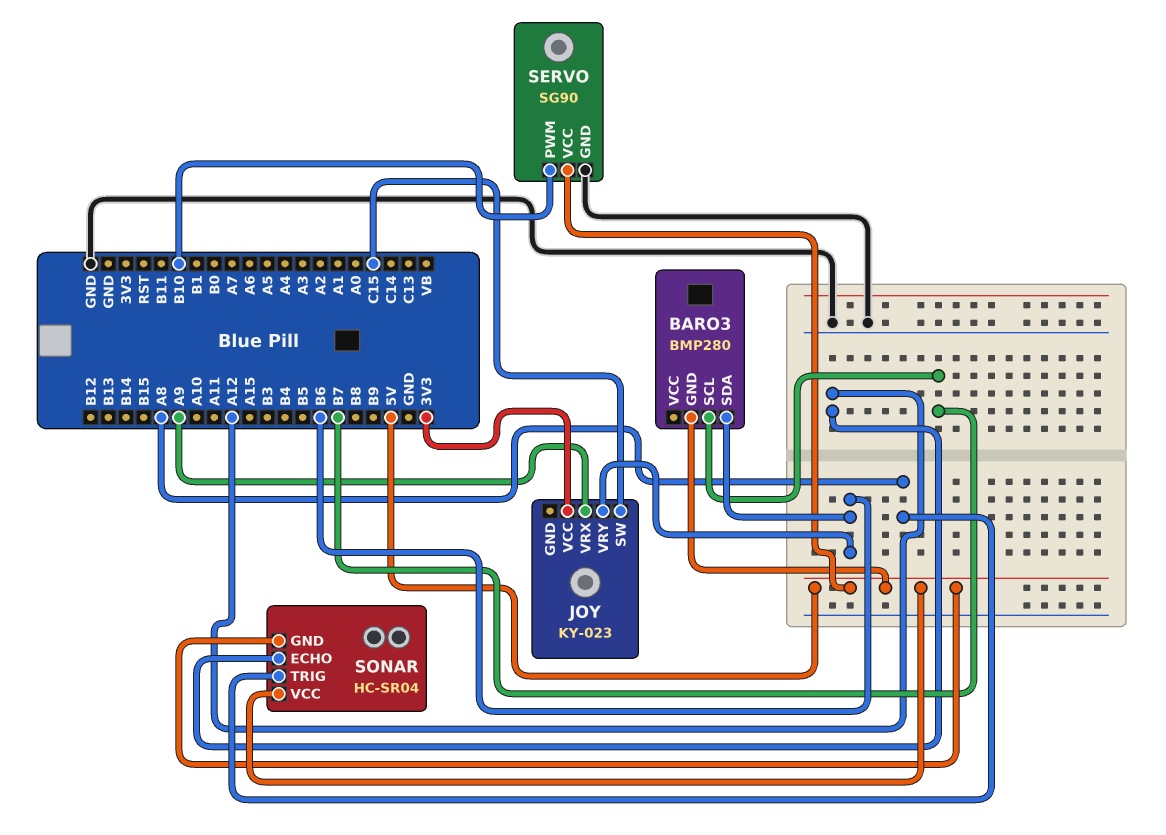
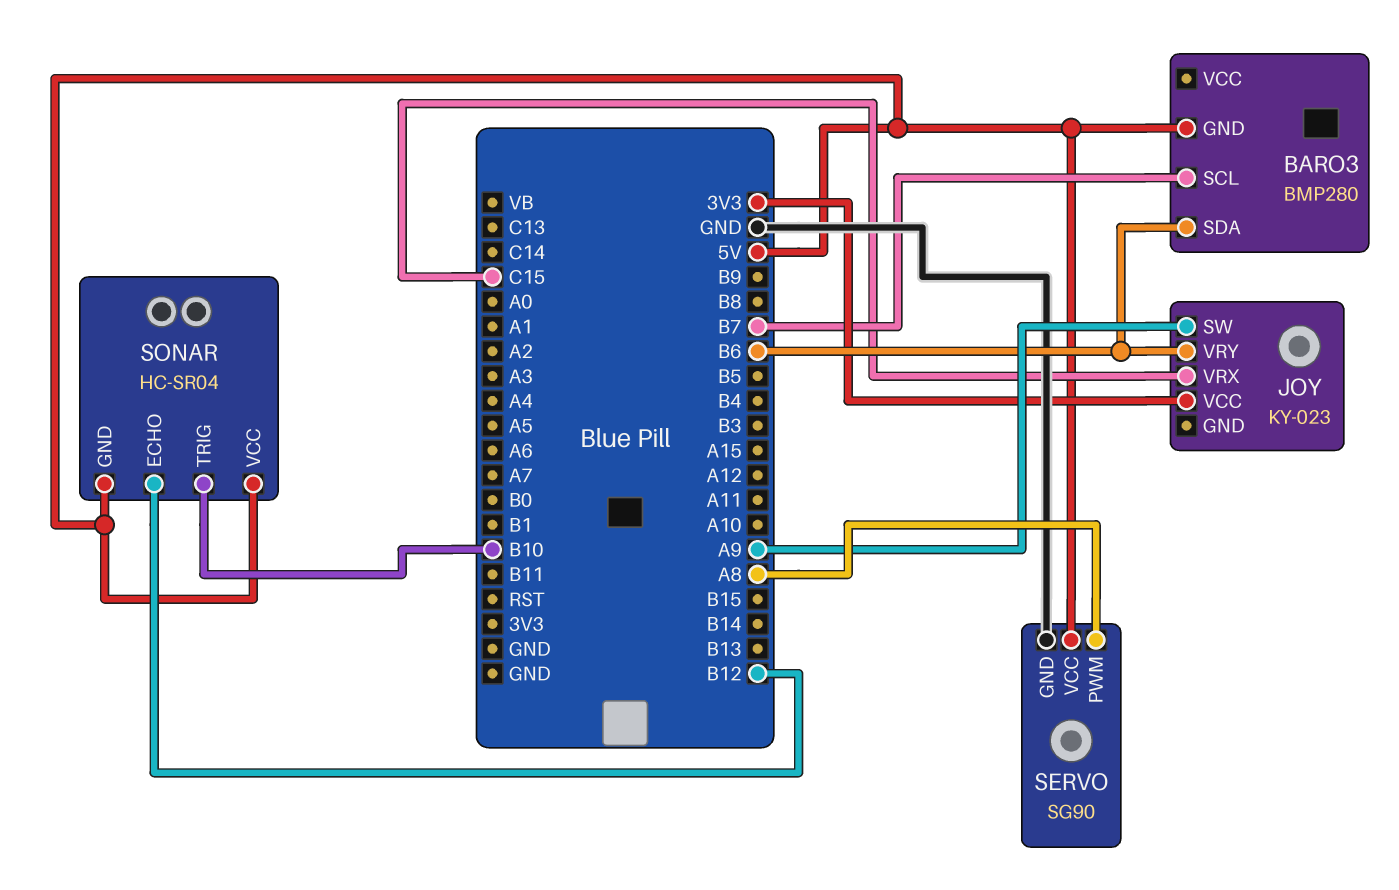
JOY pin SW: C15 -> A9
JOY pin VRX: A9 -> C15
SERVO pin PWM: B10 -> A8
SONAR pin ECHO: A12 -> B12
SONAR pin TRIG: A8 -> B10

